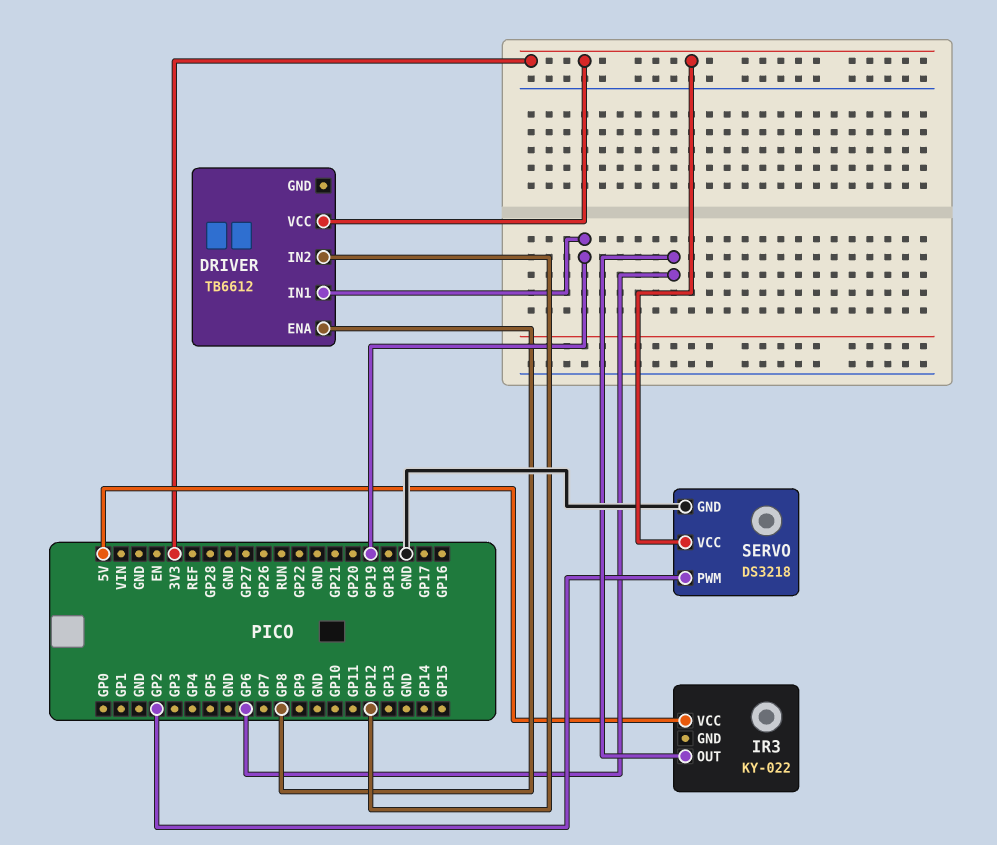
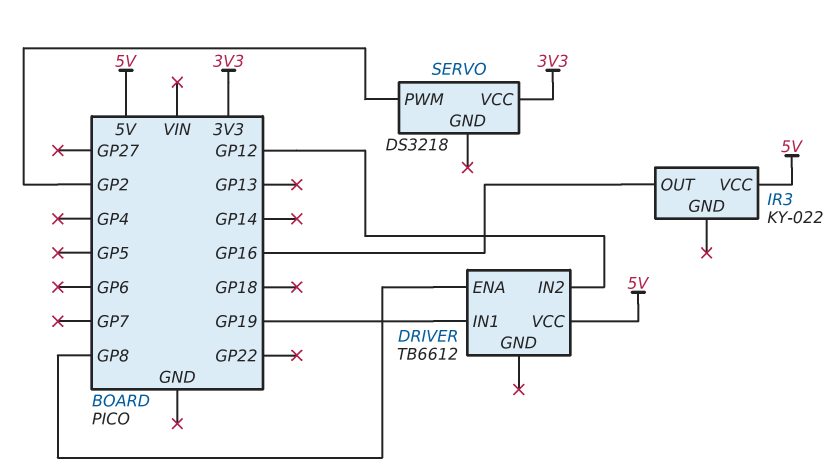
DRIVER pin VCC: 3V3 -> 5V
IR3 pin OUT: GP6 -> GP16
SERVO pin GND: GND -> none

